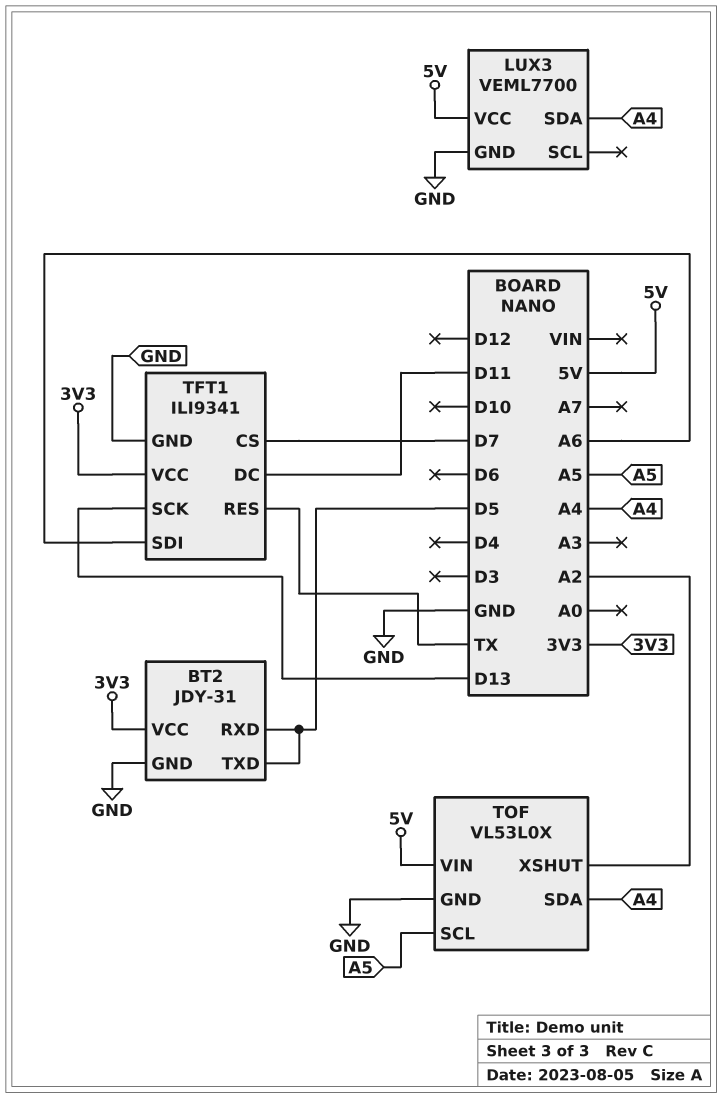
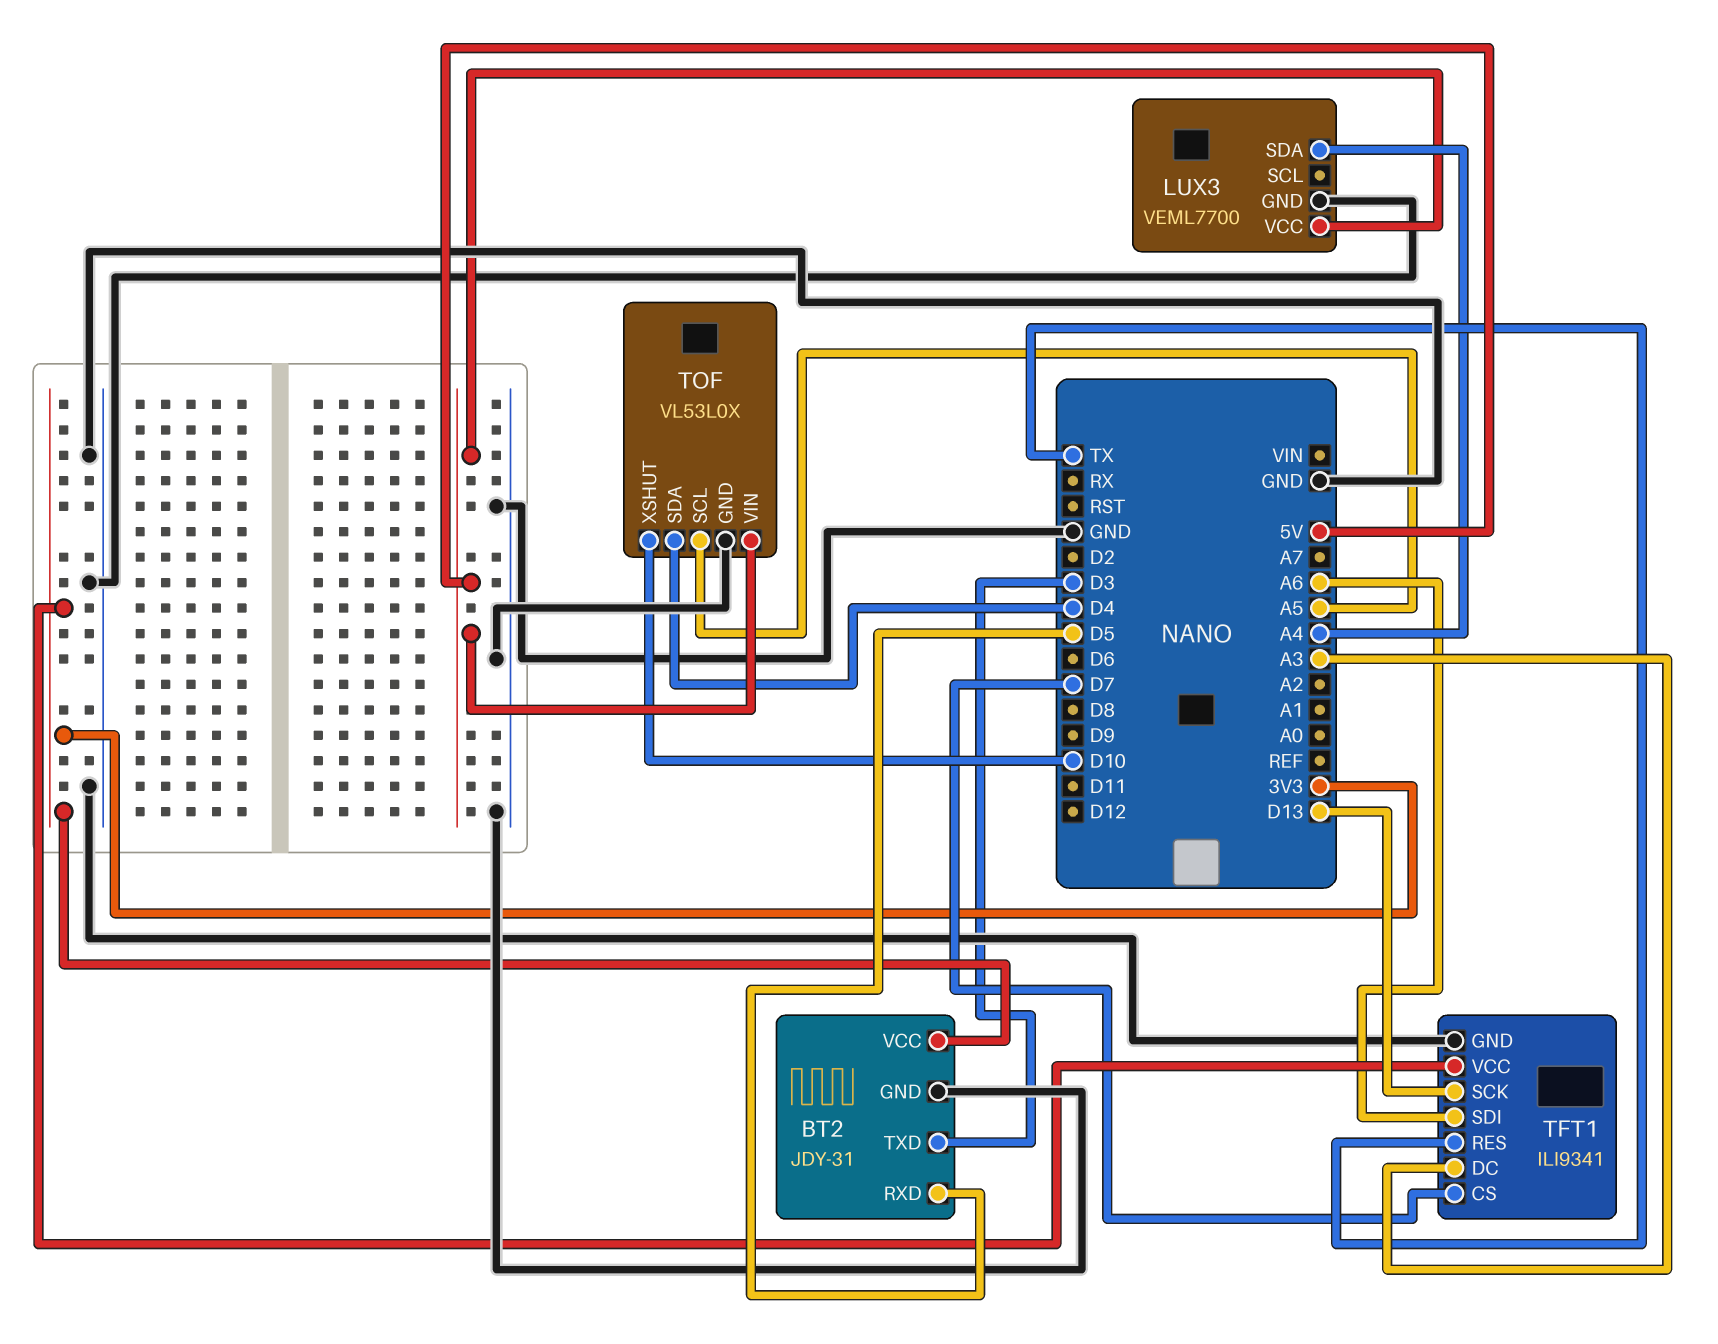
BT2 pin TXD: D5 -> D3
TFT1 pin DC: D11 -> A3
TOF pin SDA: A4 -> D4
TOF pin XSHUT: A2 -> D10

